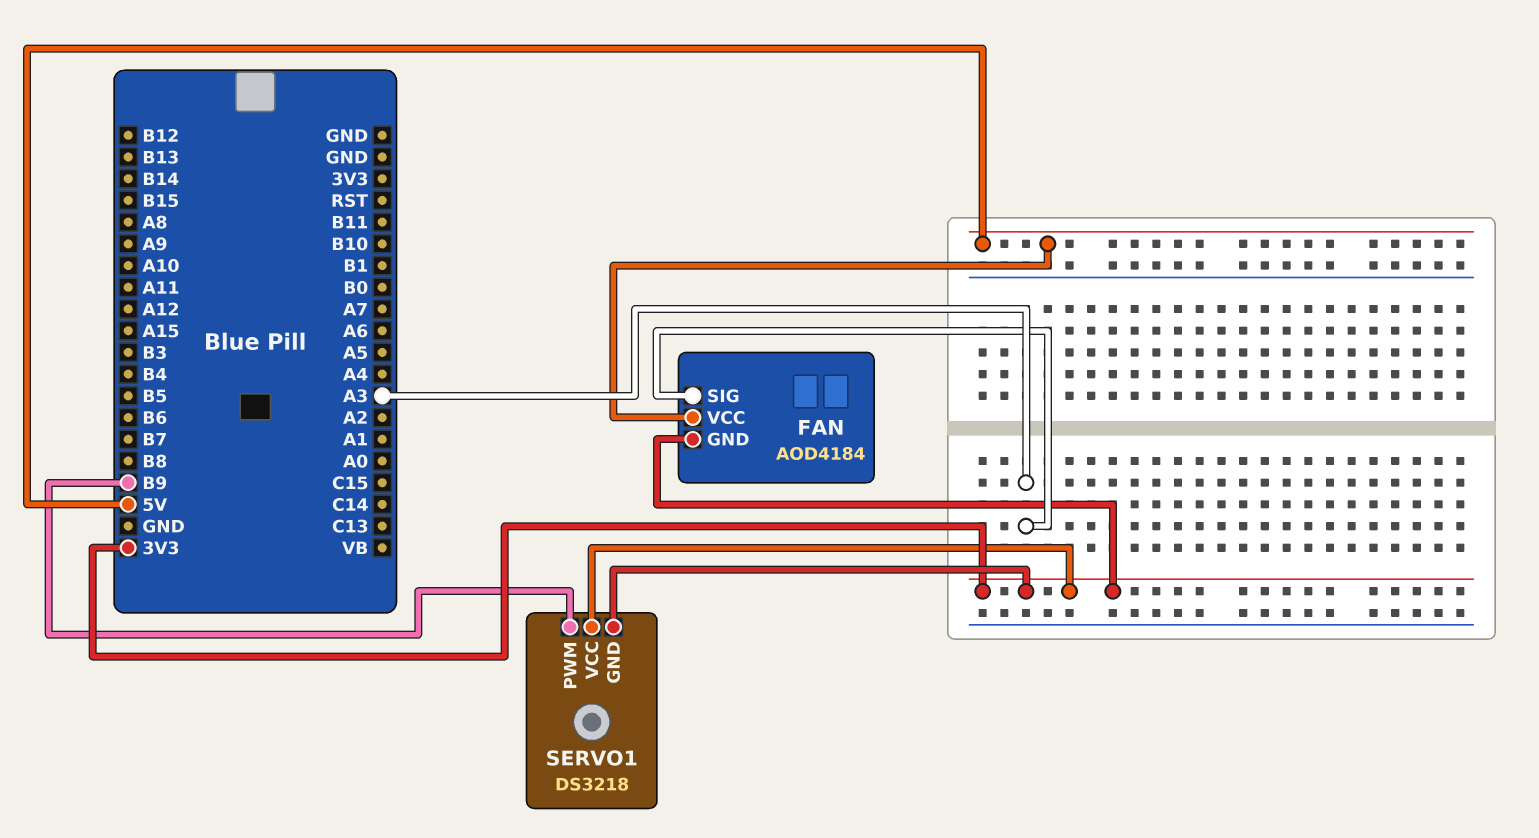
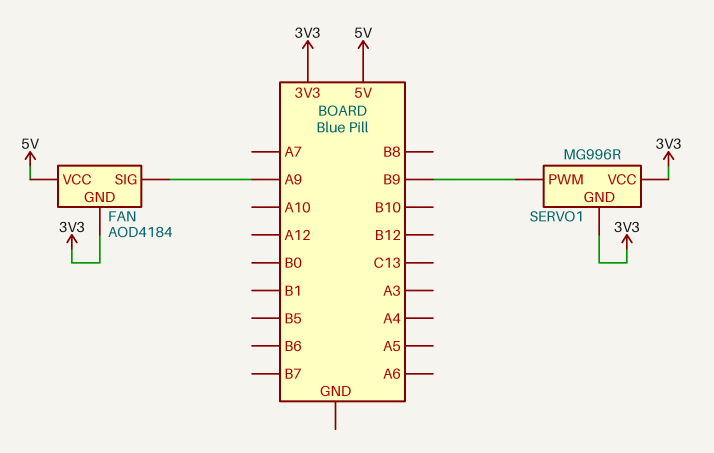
FAN pin SIG: A3 -> A9
SERVO1: DS3218 -> MG996R

